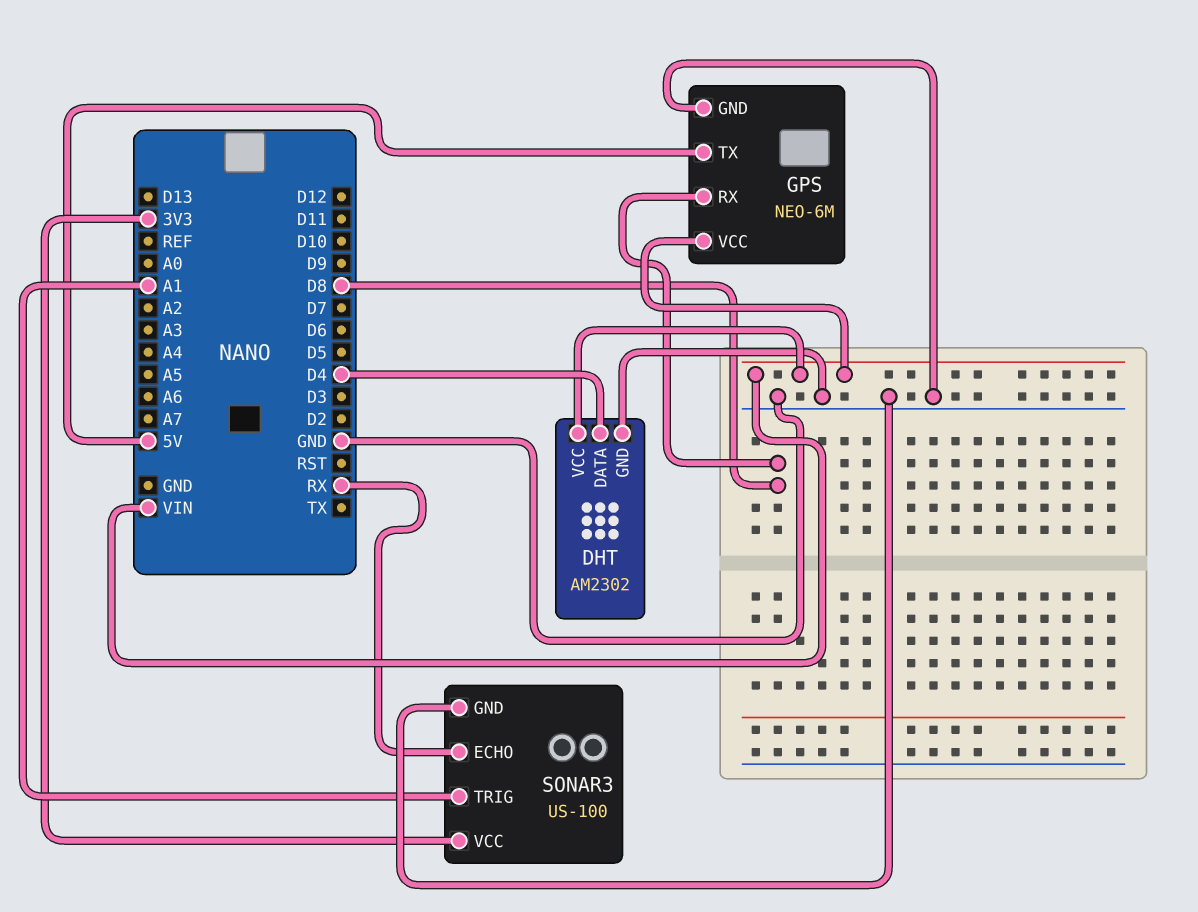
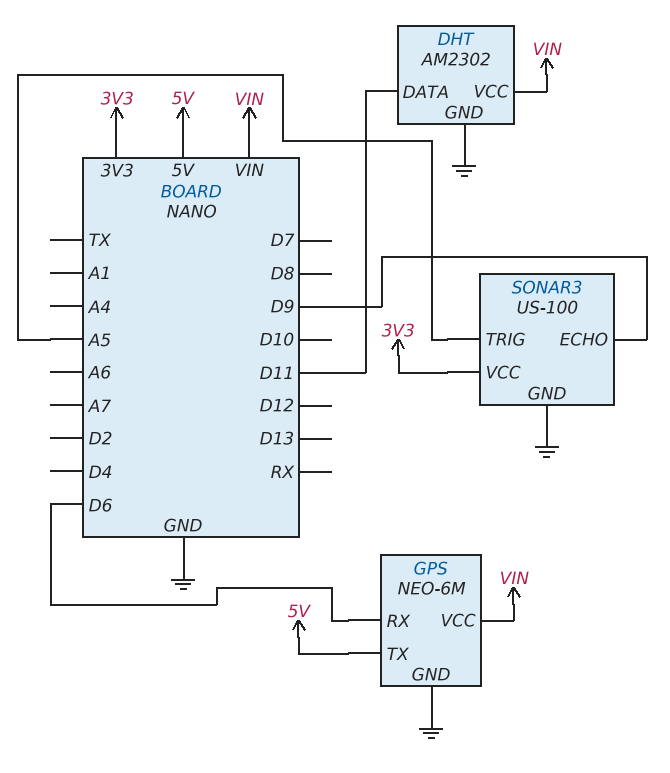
DHT pin DATA: D4 -> D11
GPS pin RX: D8 -> D6
SONAR3 pin ECHO: RX -> D9
SONAR3 pin TRIG: A1 -> A5

